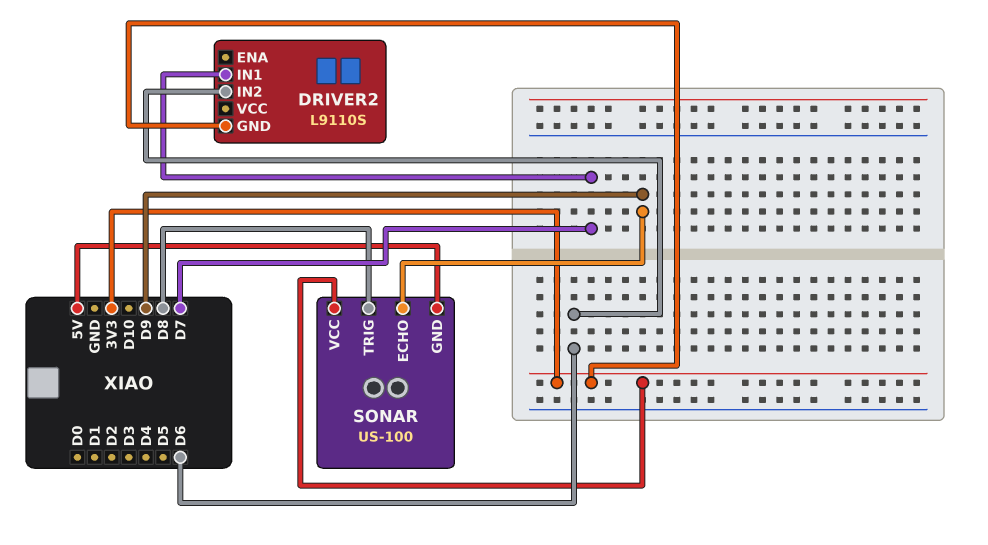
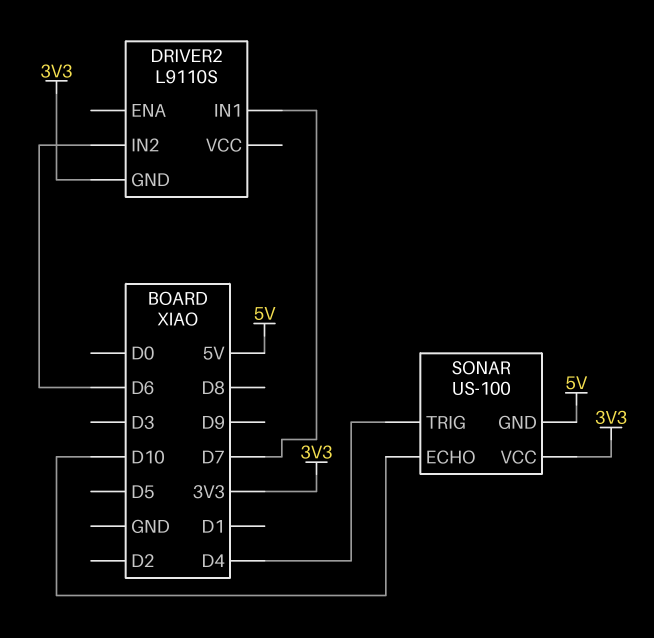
SONAR pin ECHO: D9 -> D10
SONAR pin TRIG: D8 -> D4

